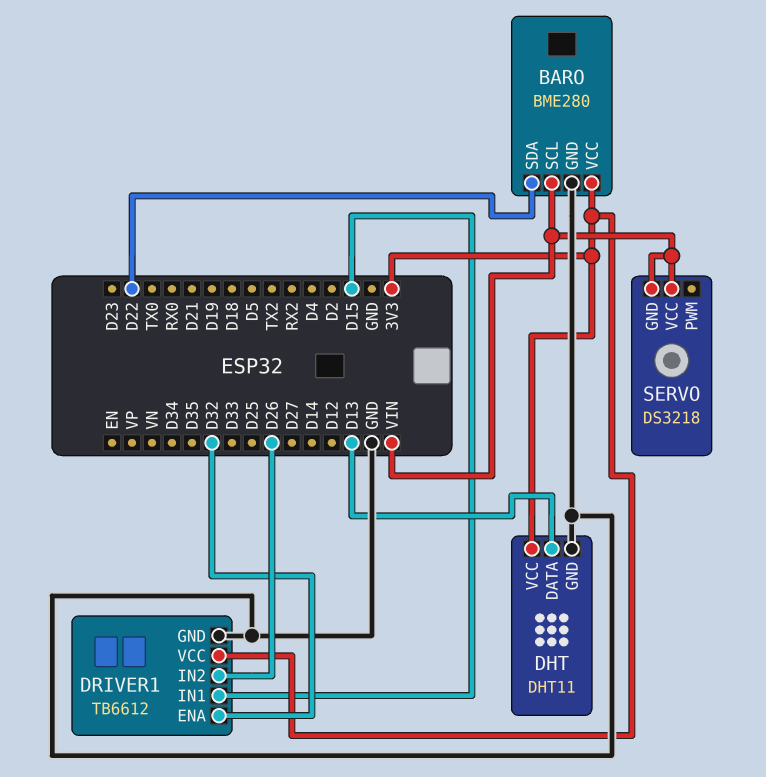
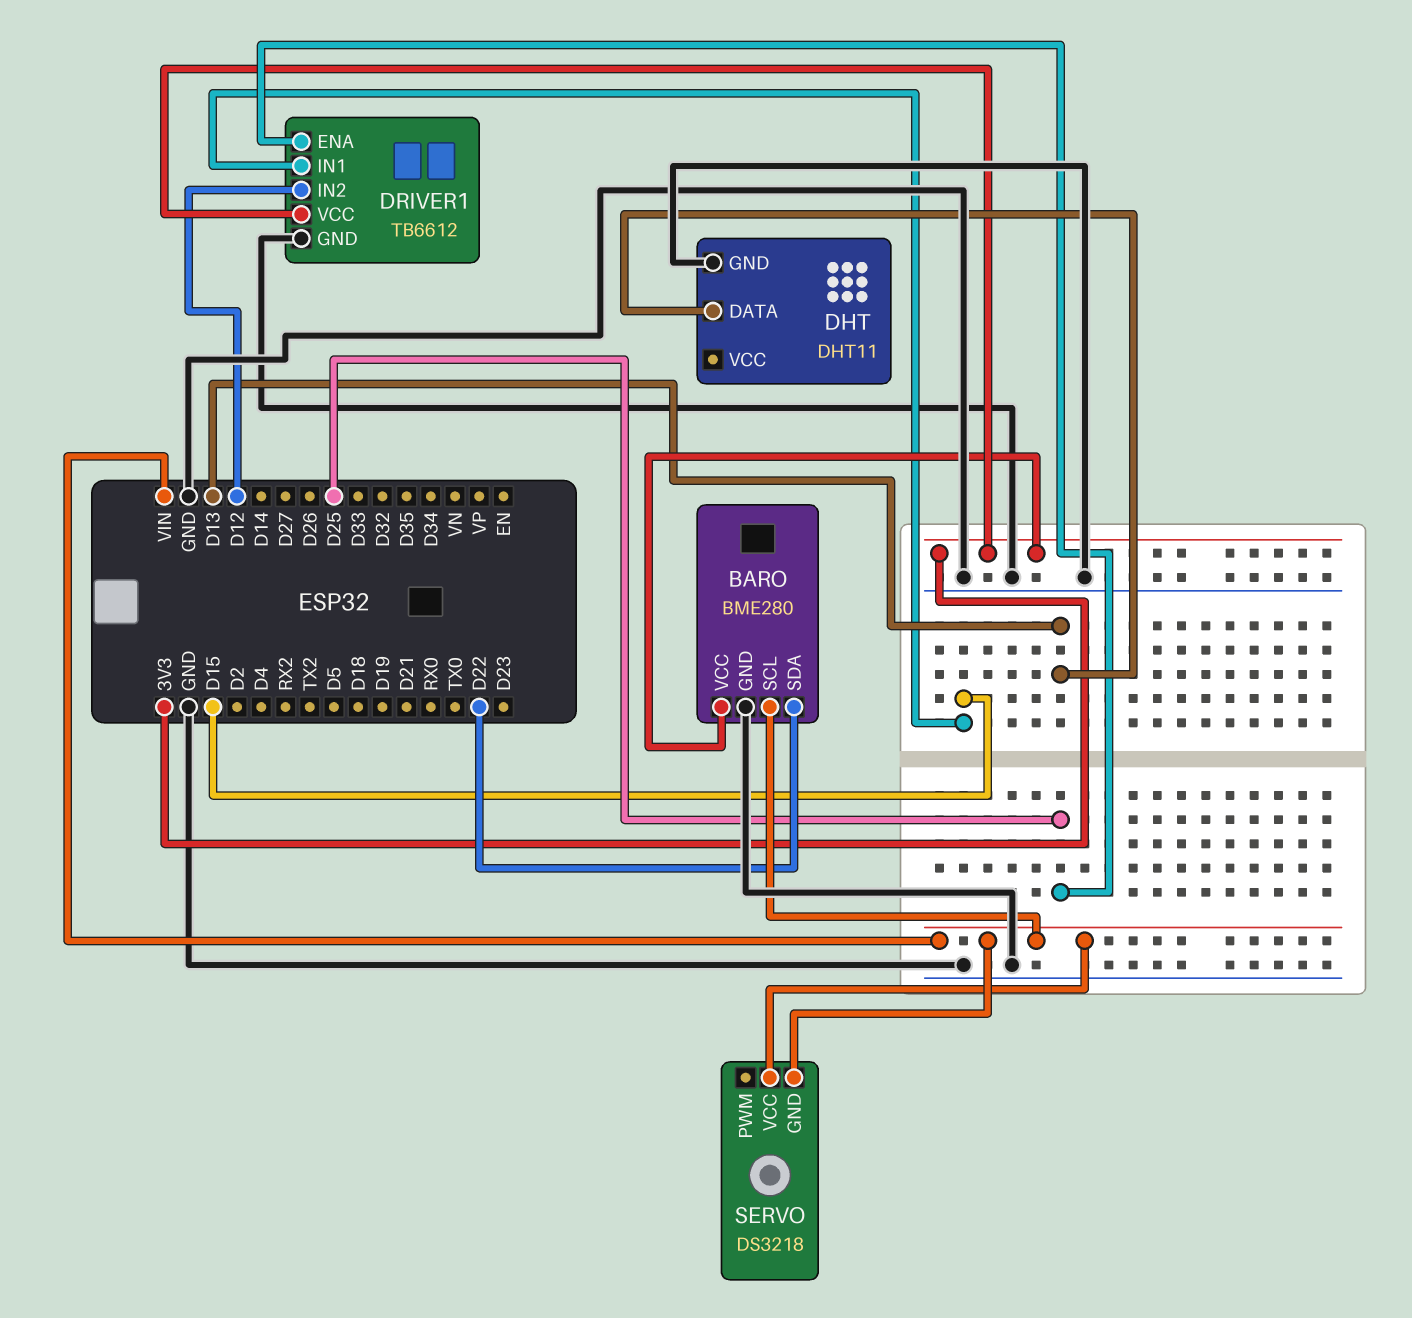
DHT pin VCC: 3V3 -> none
DRIVER1 pin ENA: D32 -> D25
DRIVER1 pin IN2: D26 -> D12

